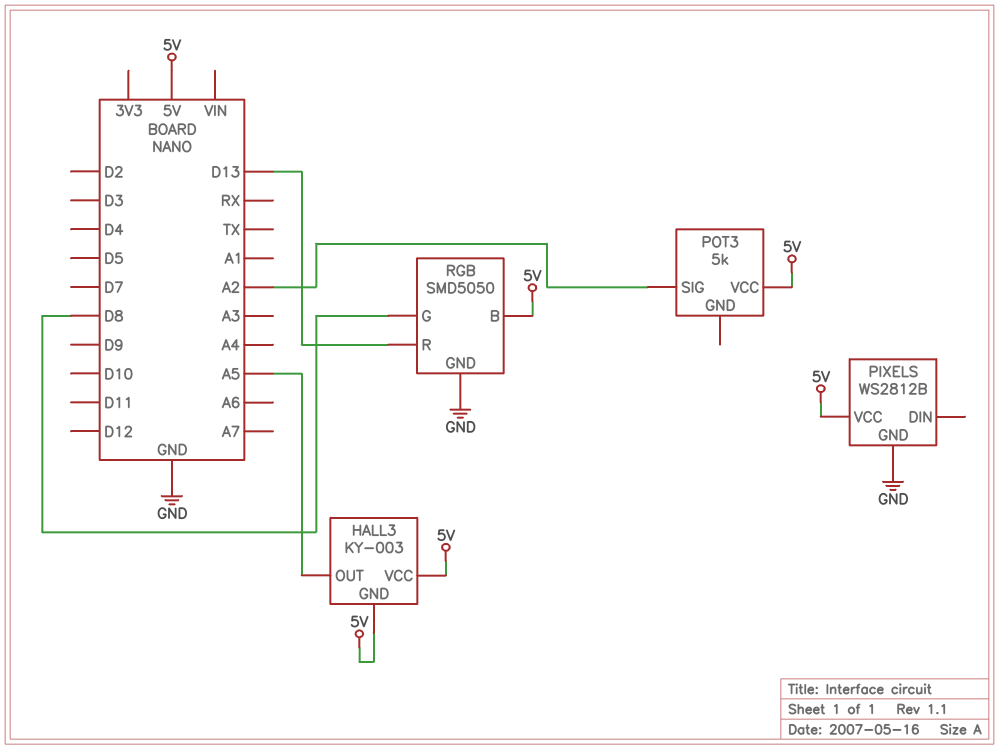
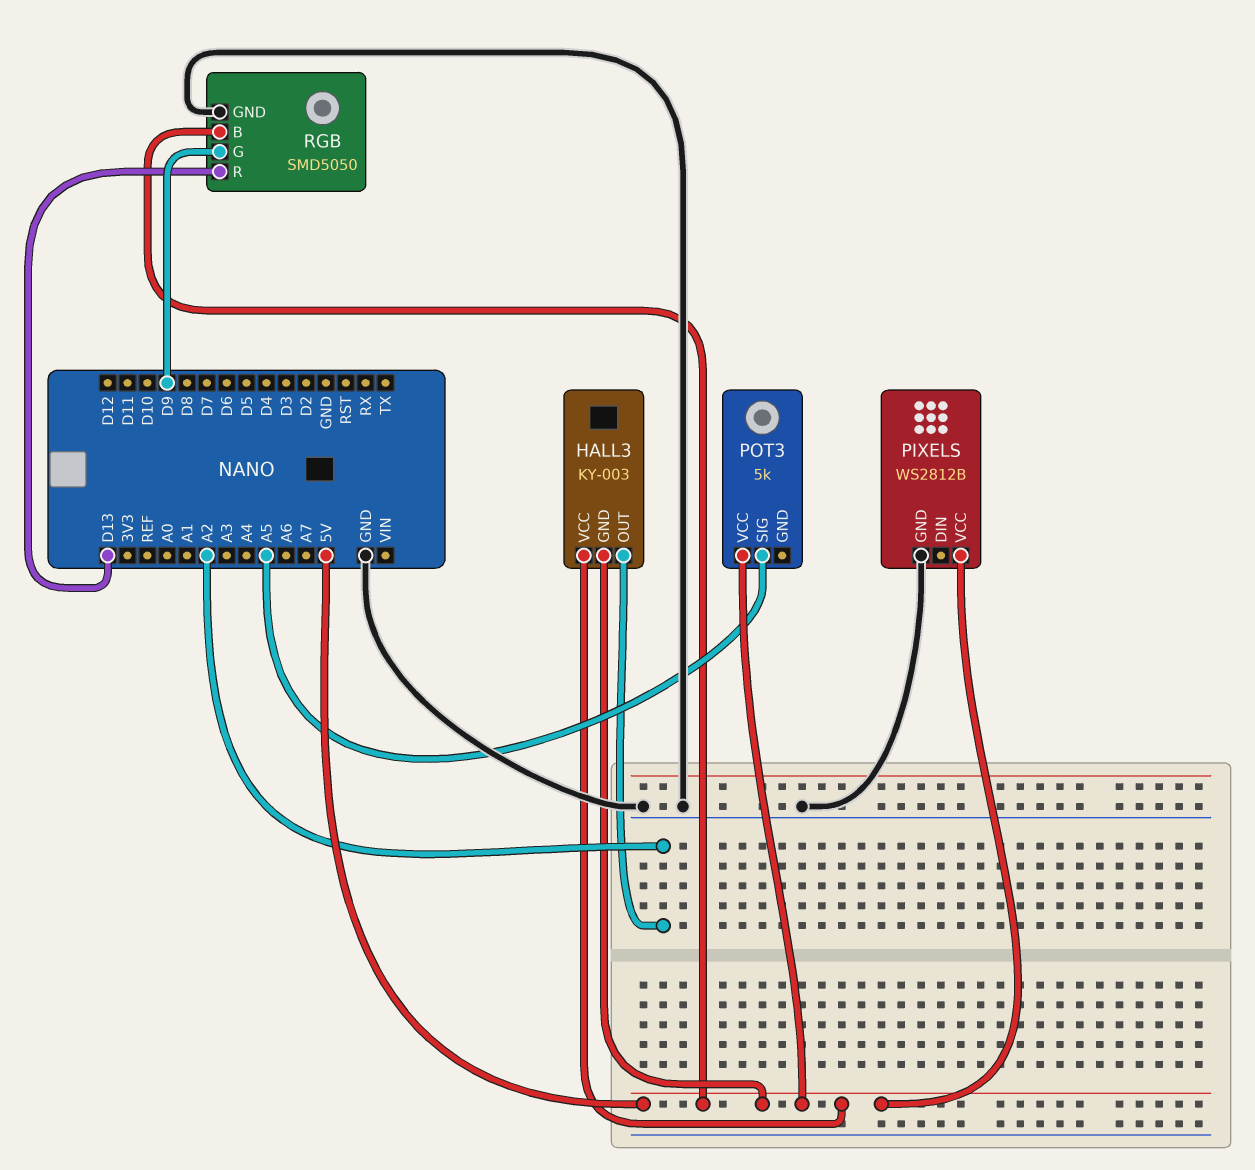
HALL3 pin OUT: A5 -> A2
POT3 pin SIG: A2 -> A5
RGB pin G: D8 -> D9

